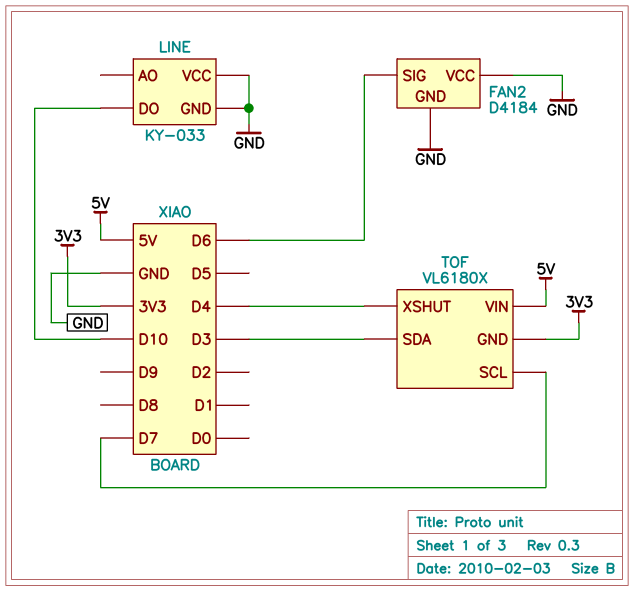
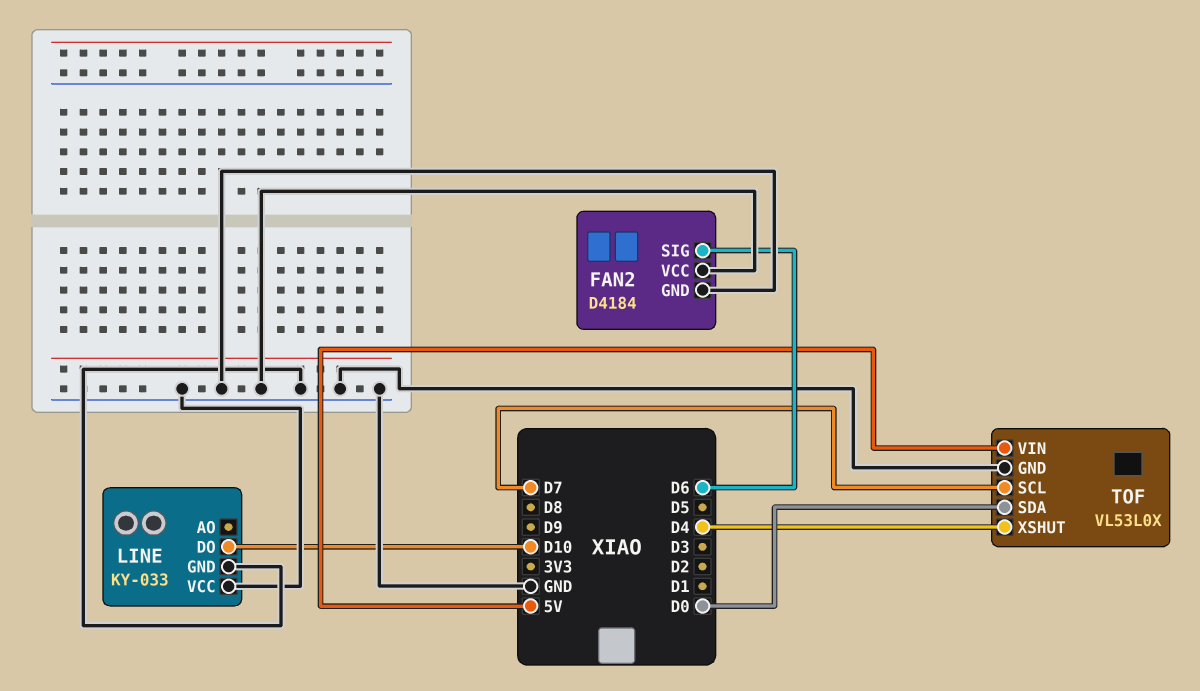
TOF: VL6180X -> VL53L0X
TOF pin GND: 3V3 -> GND
TOF pin SDA: D3 -> D0

